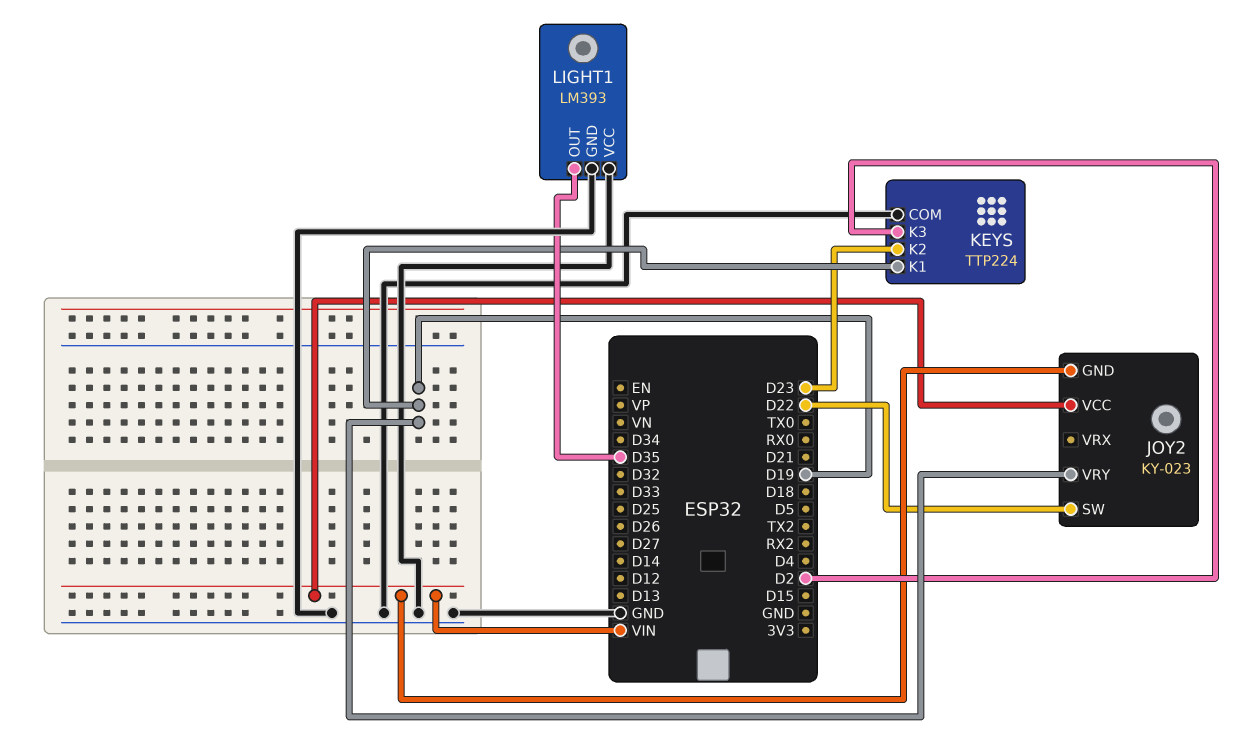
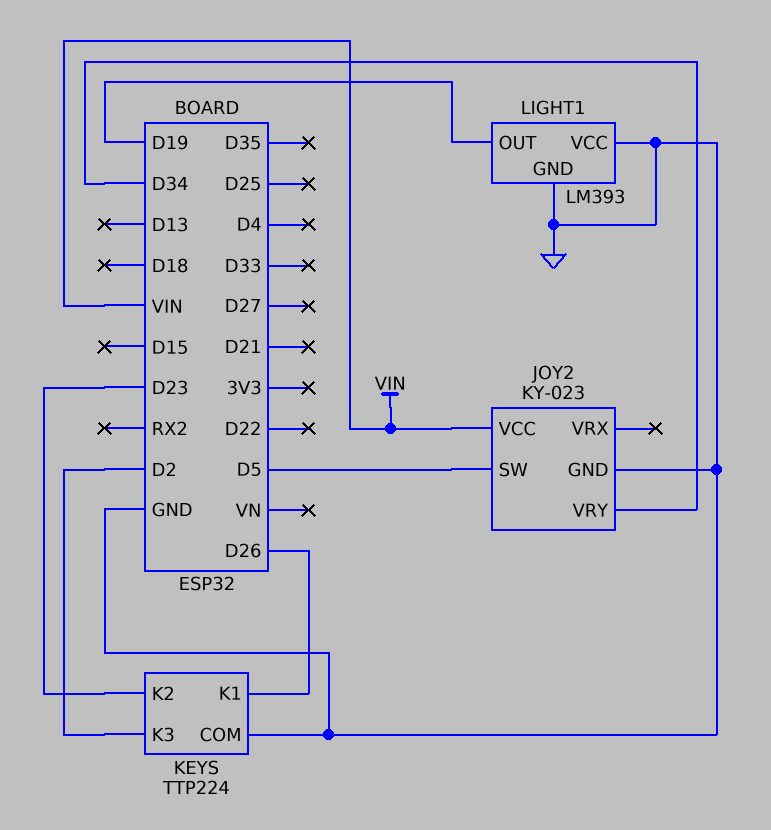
JOY2 pin GND: VIN -> GND
JOY2 pin SW: D22 -> D5
JOY2 pin VRY: D19 -> D34
KEYS pin K1: D19 -> D26
LIGHT1 pin OUT: D35 -> D19

